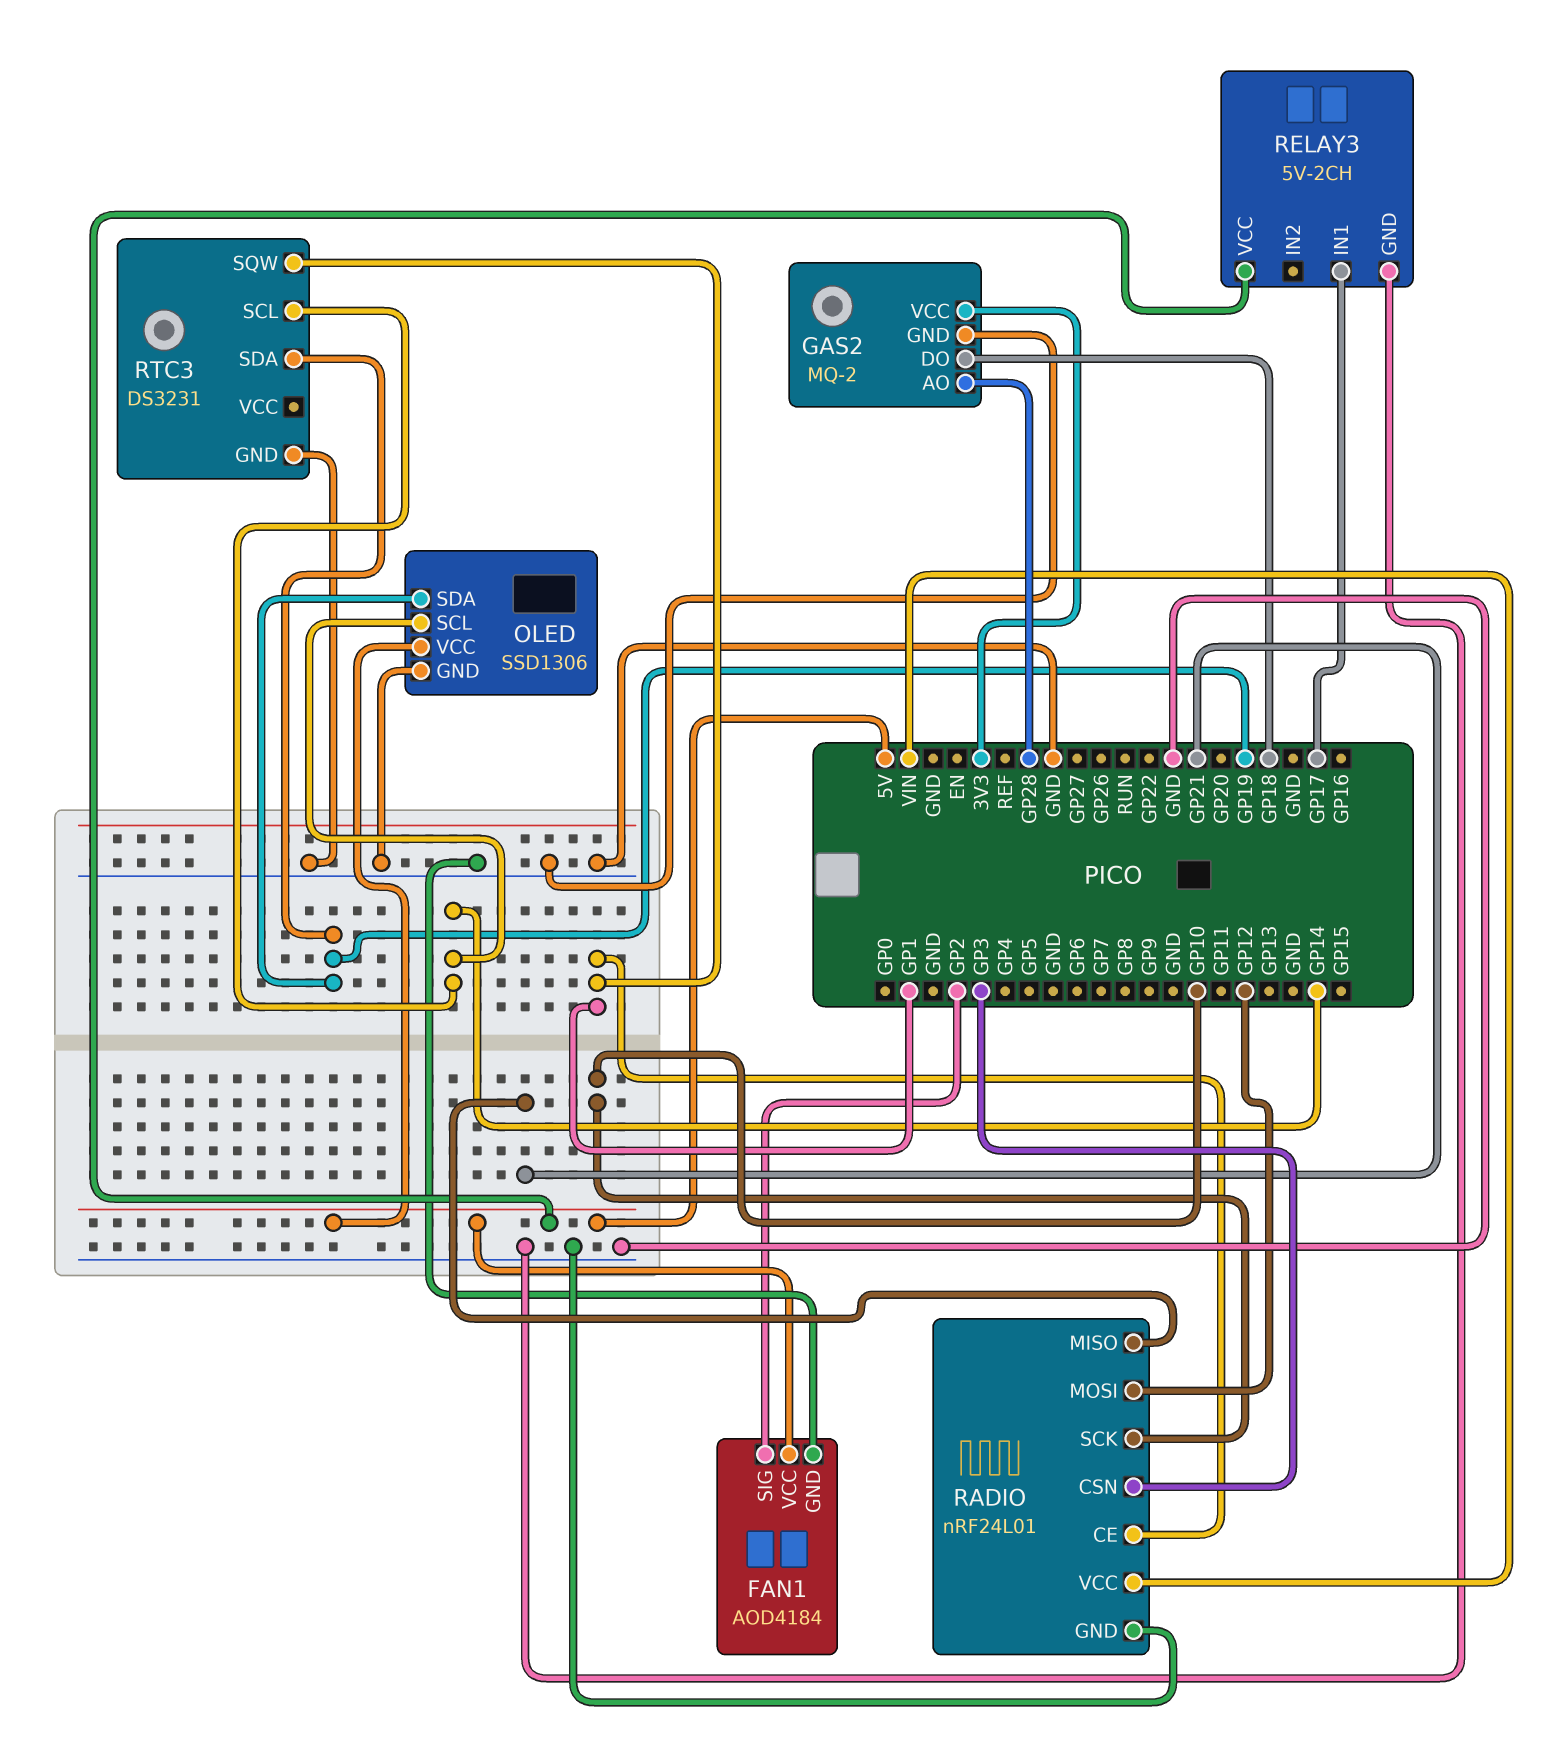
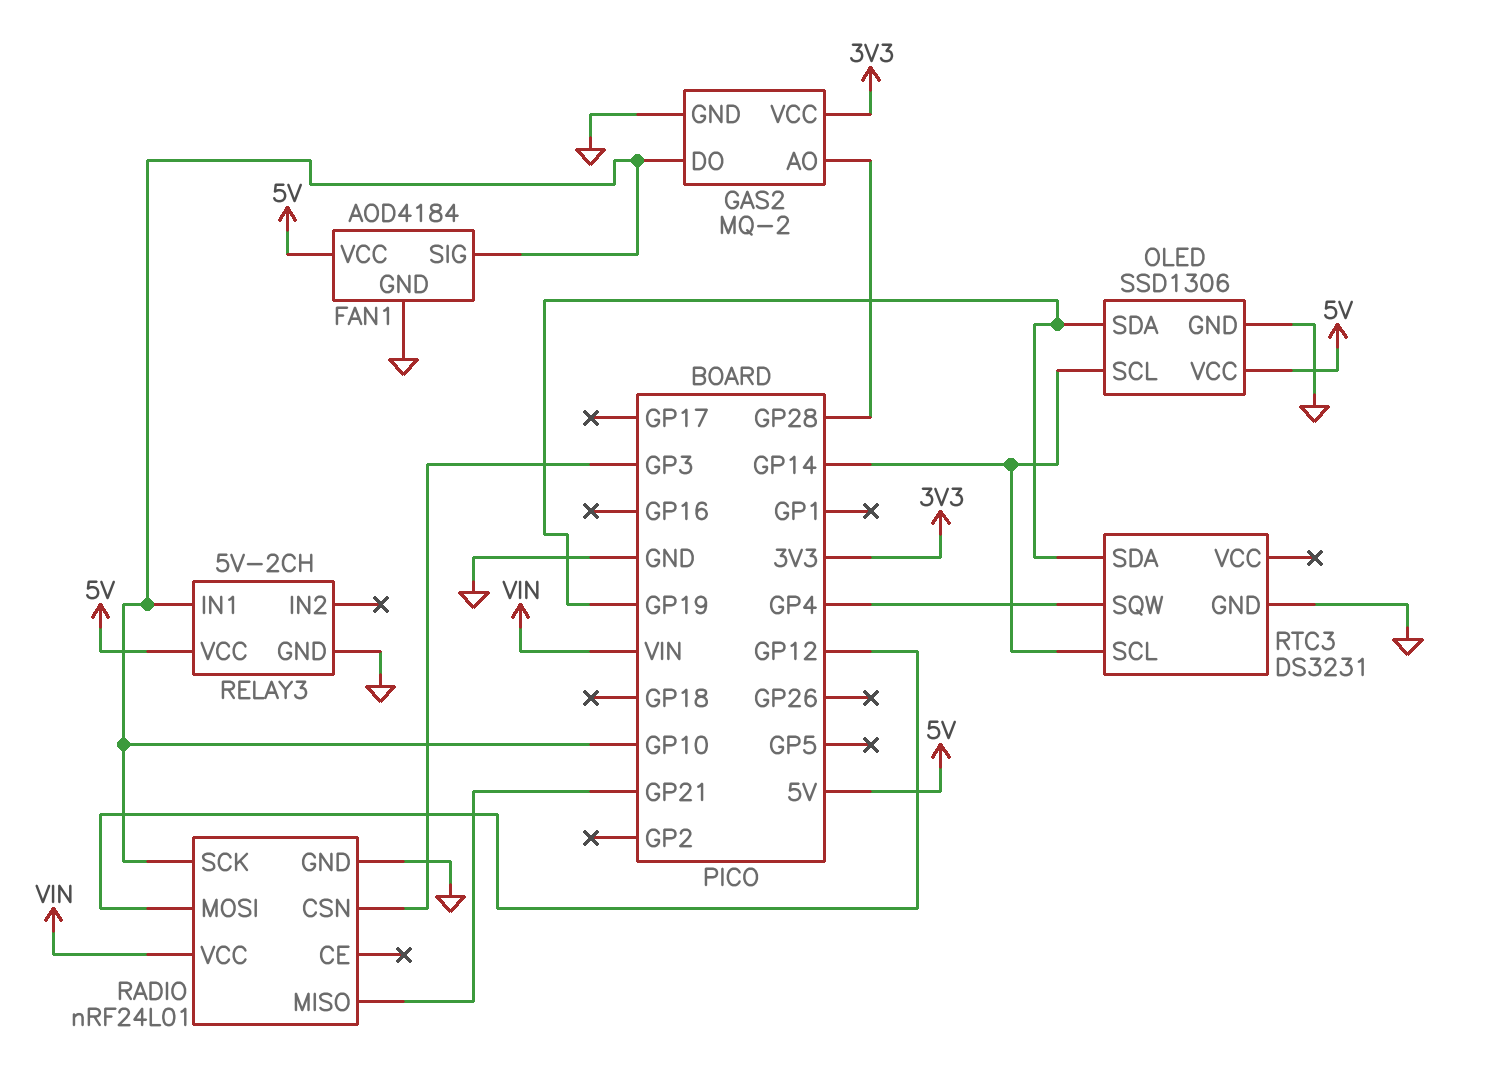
FAN1 pin SIG: GP2 -> GP10
GAS2 pin DO: GP18 -> GP10
RADIO pin CE: GP1 -> none
RELAY3 pin IN1: GP17 -> GP10
RTC3 pin SQW: GP1 -> GP4

